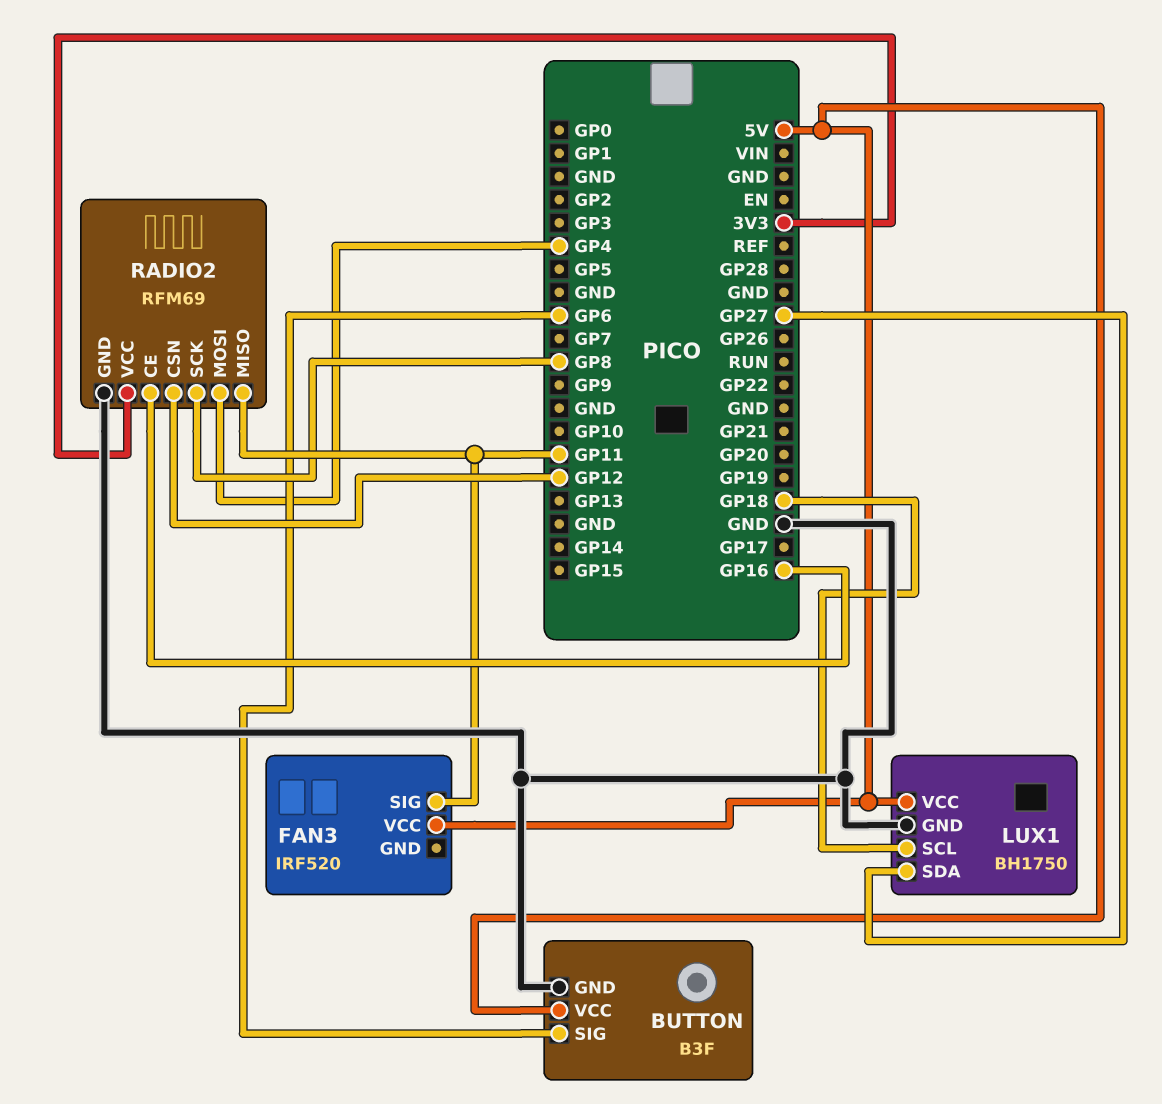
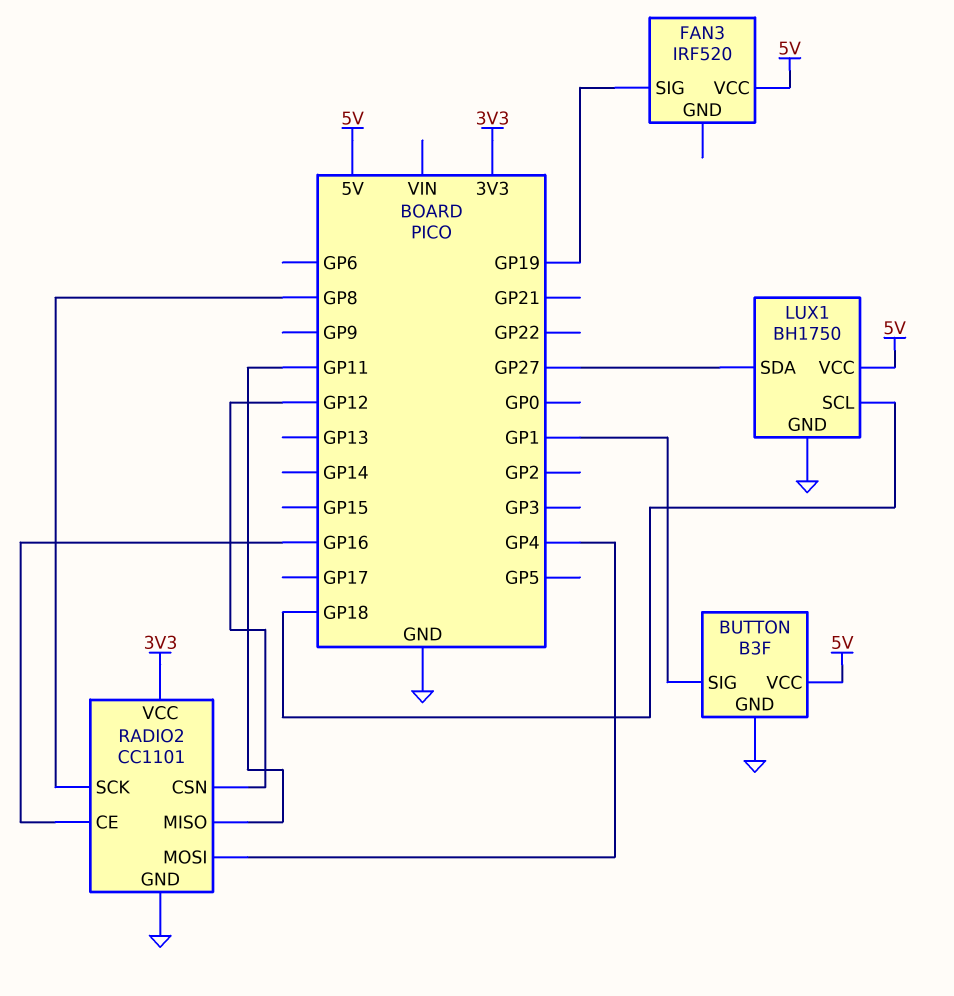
BUTTON pin SIG: GP6 -> GP1
FAN3 pin SIG: GP11 -> GP19
RADIO2: RFM69 -> CC1101

